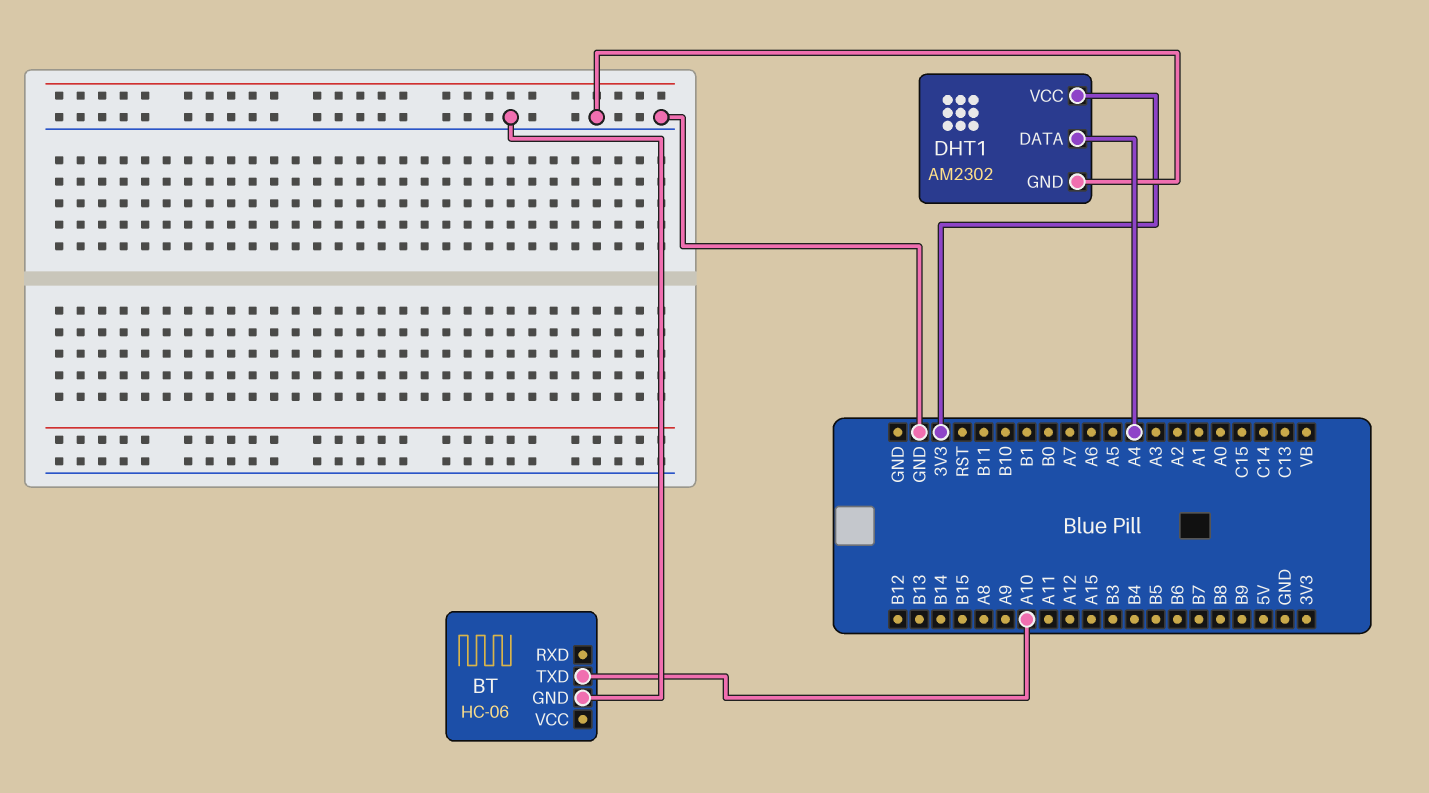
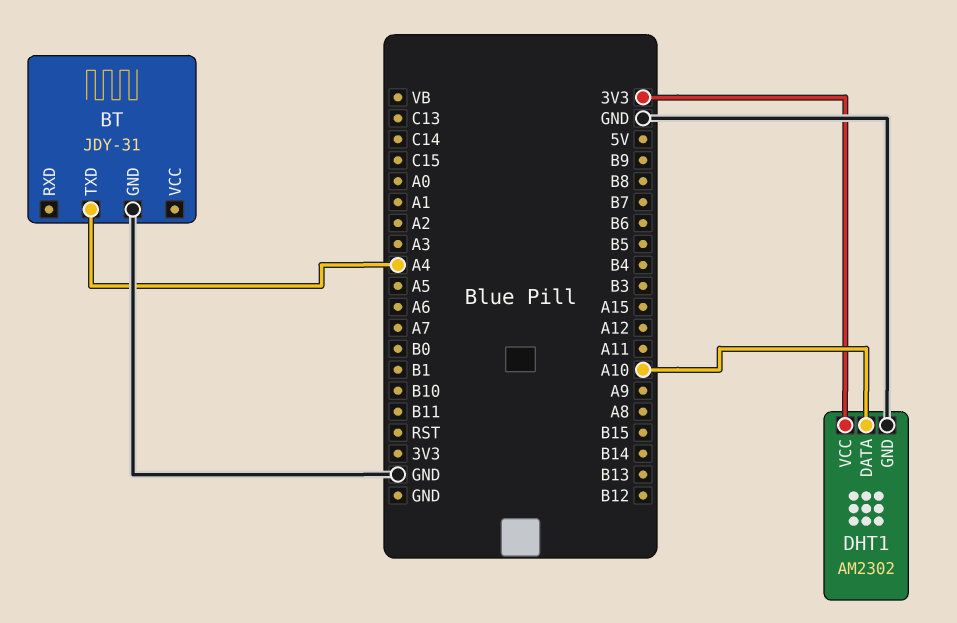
BT: HC-06 -> JDY-31
BT pin TXD: A10 -> A4
DHT1 pin DATA: A4 -> A10

